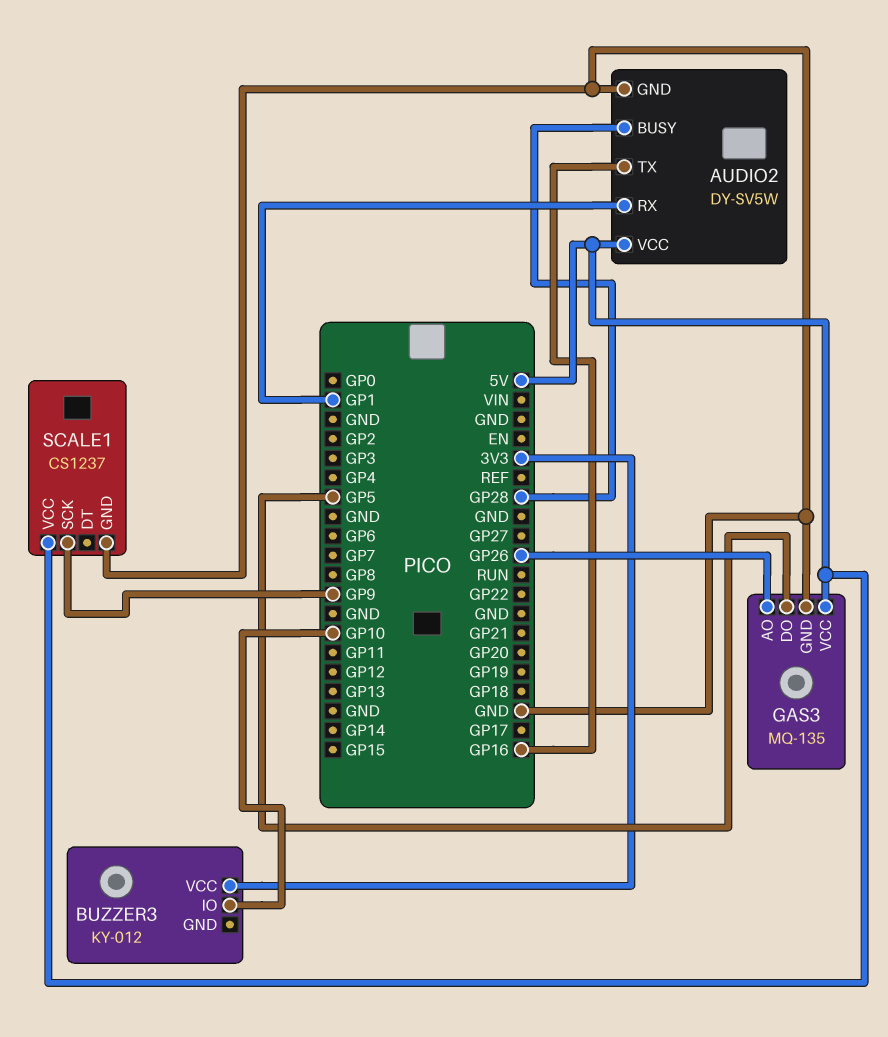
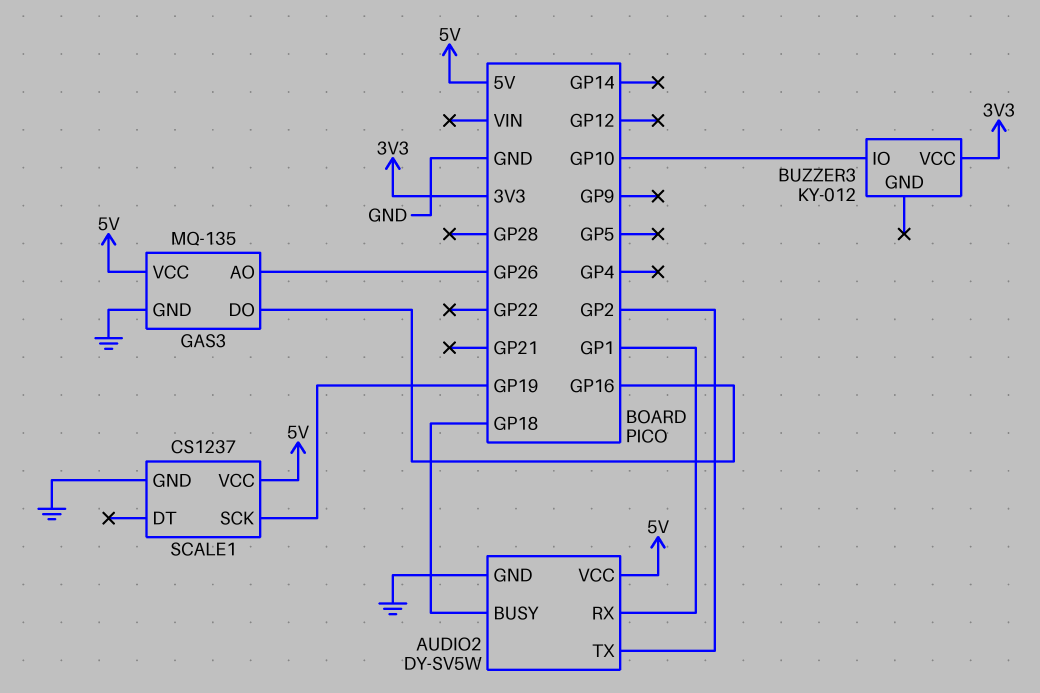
AUDIO2 pin BUSY: GP28 -> GP18
AUDIO2 pin TX: GP16 -> GP2
GAS3 pin DO: GP5 -> GP16
SCALE1 pin SCK: GP9 -> GP19

